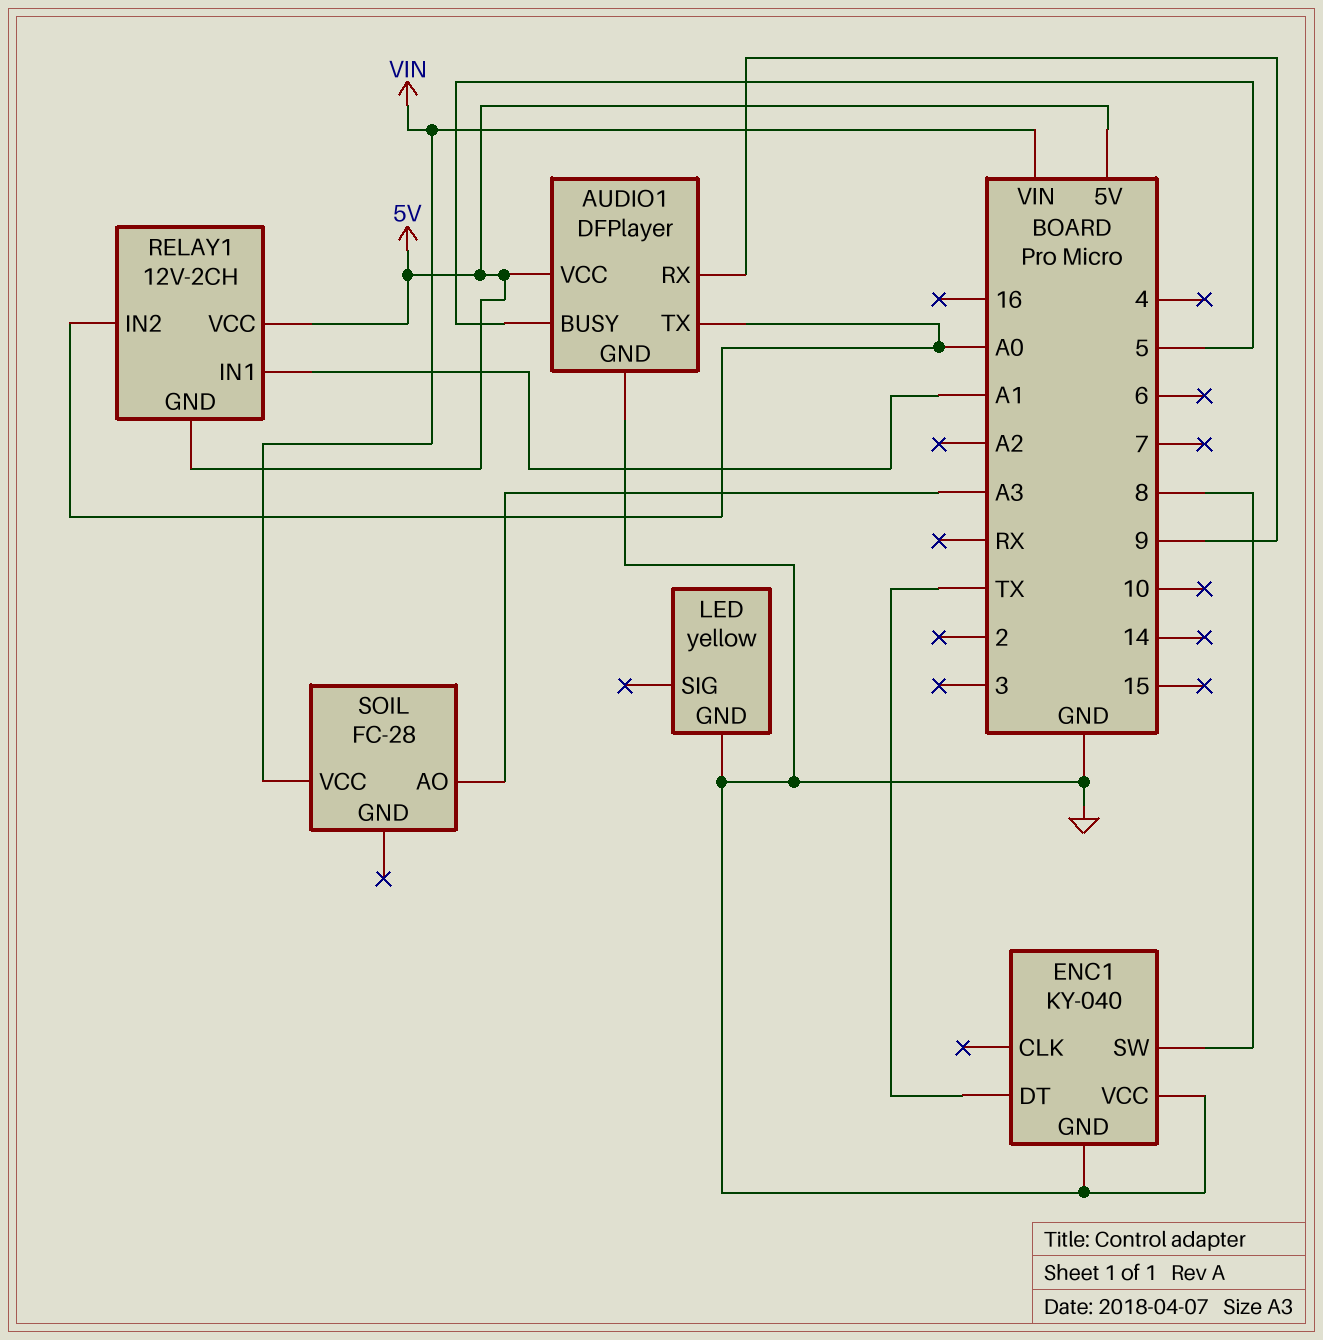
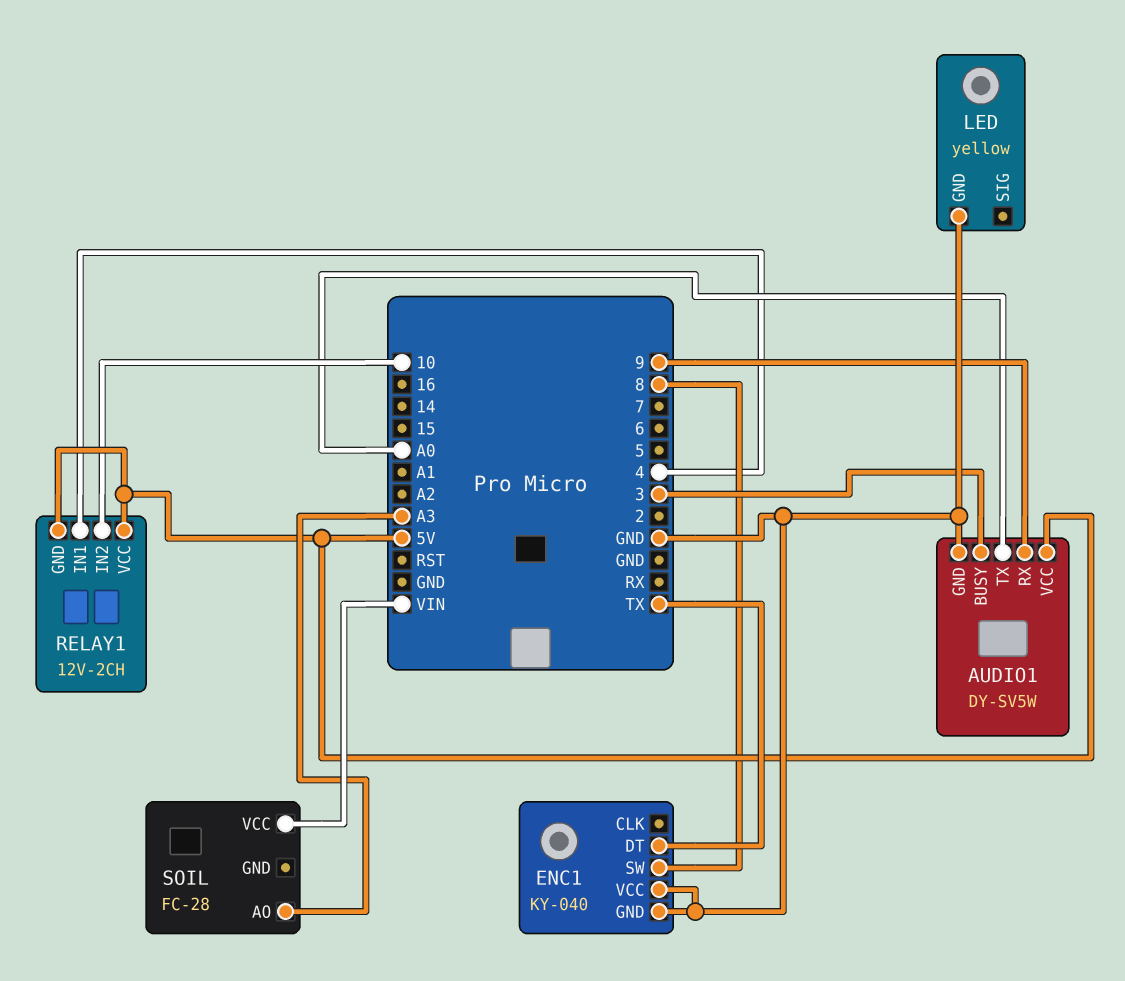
AUDIO1: DFPlayer -> DY-SV5W
AUDIO1 pin BUSY: 5 -> 3
RELAY1 pin IN1: A1 -> 4
RELAY1 pin IN2: A0 -> 10

